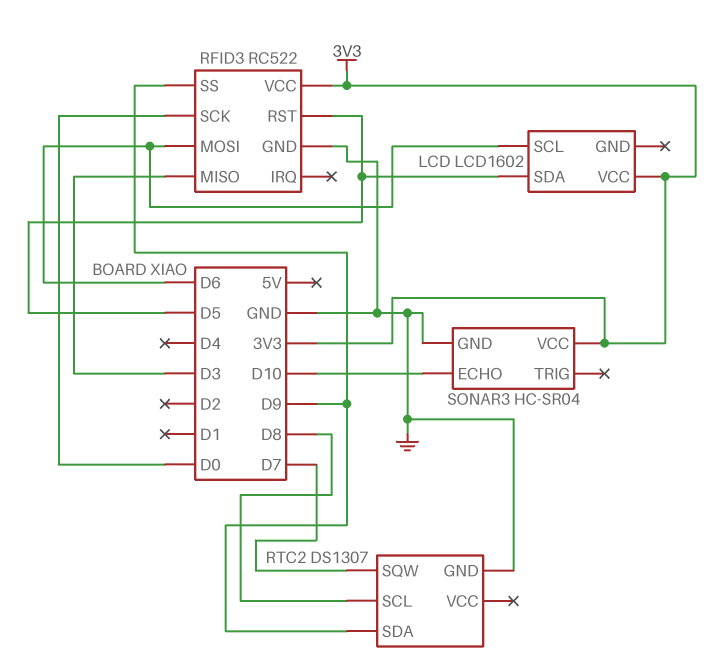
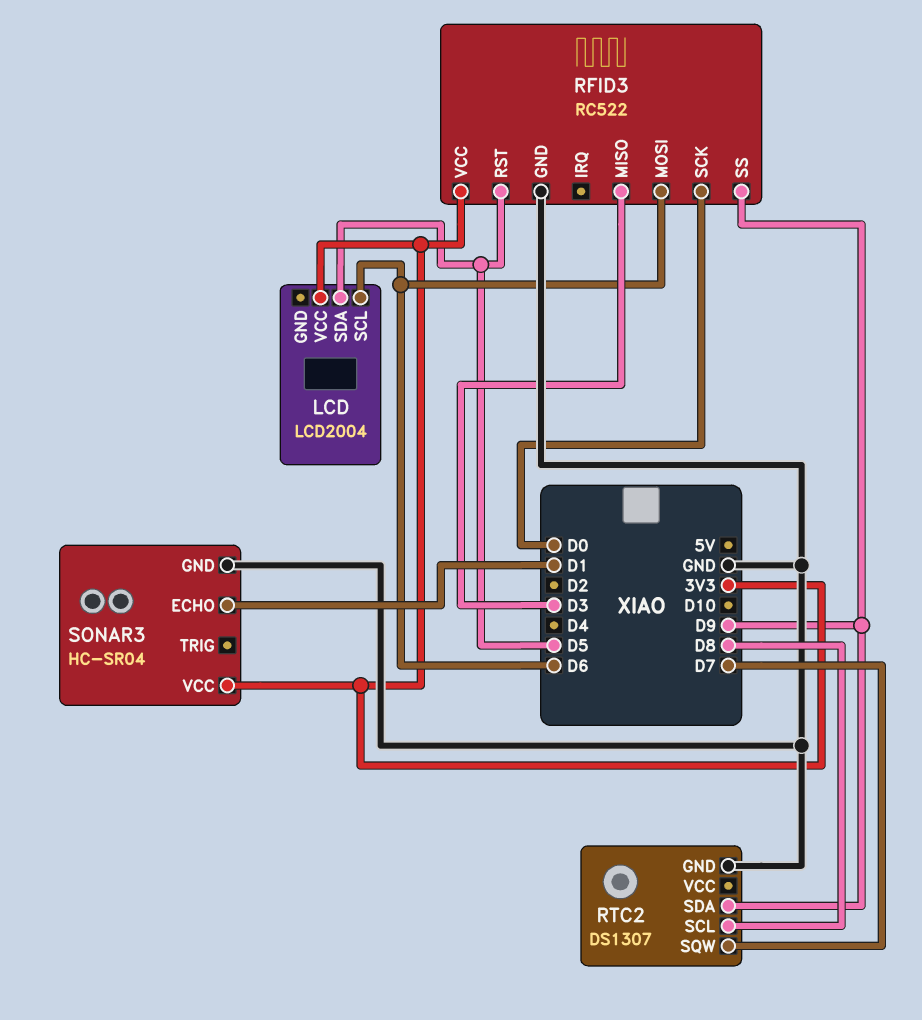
LCD: LCD1602 -> LCD2004
SONAR3 pin ECHO: D10 -> D1

